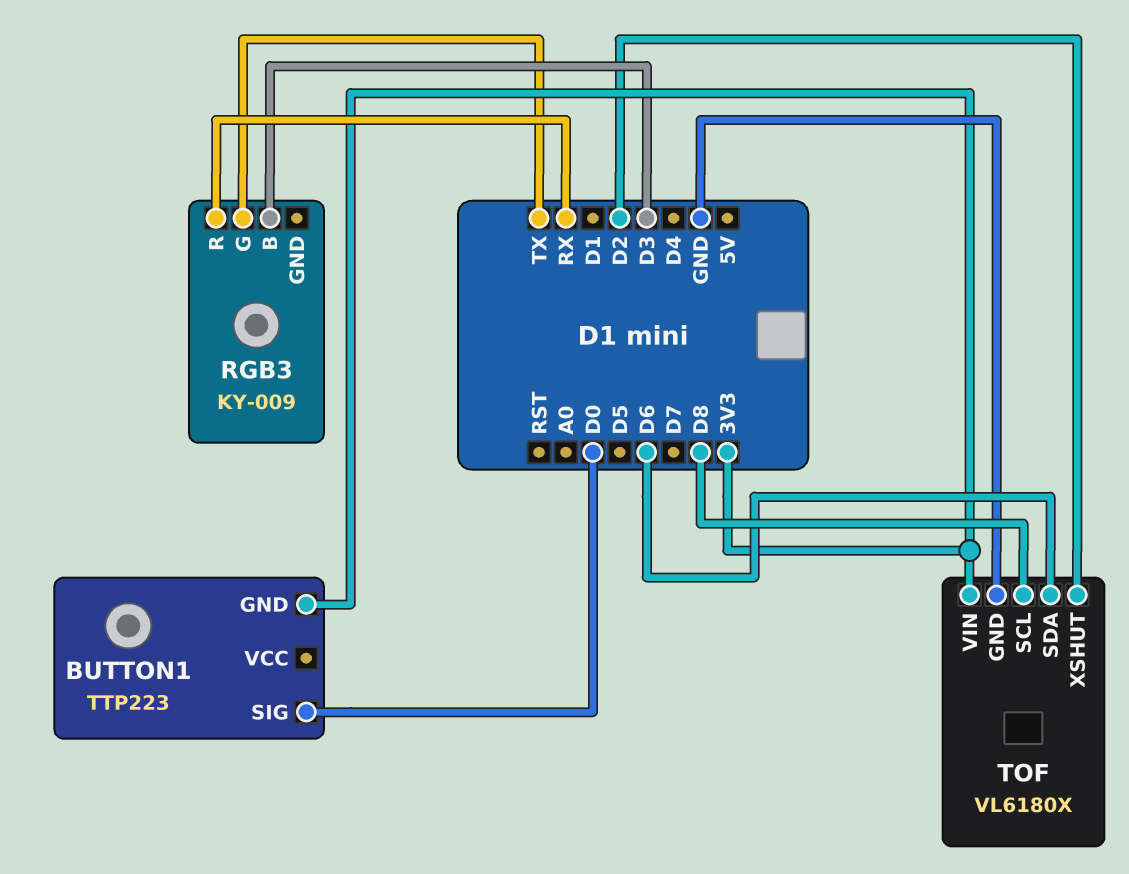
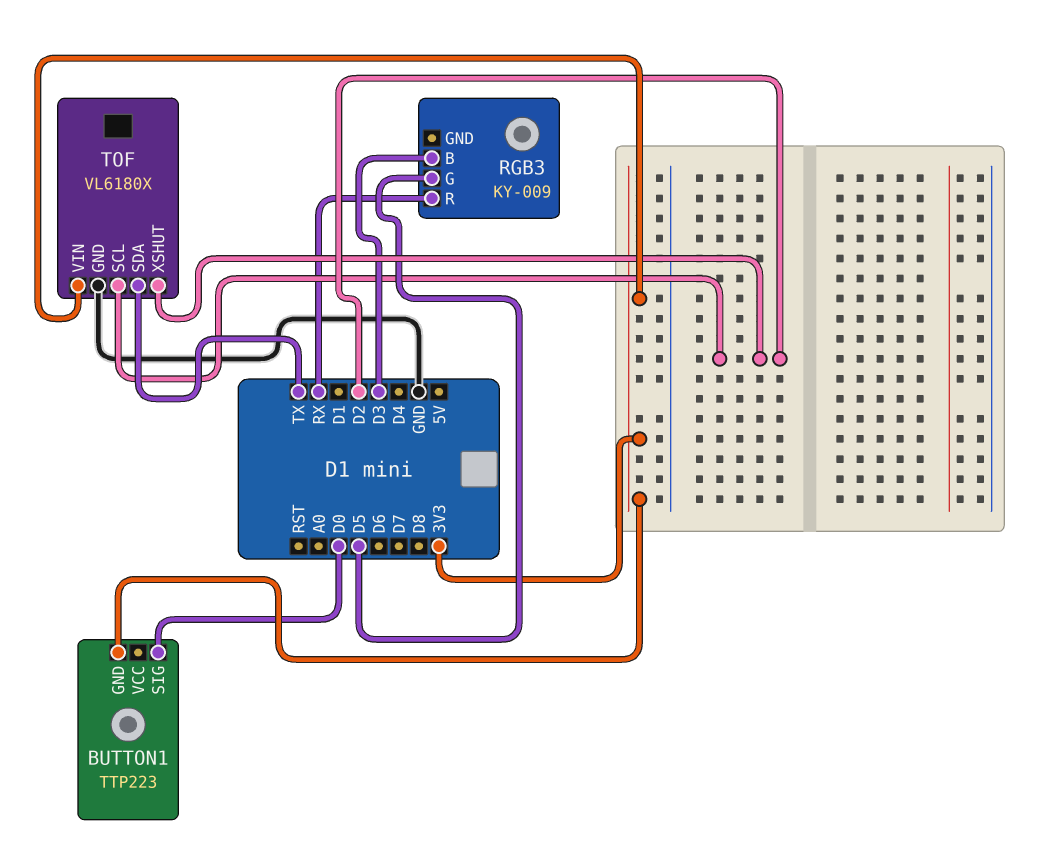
RGB3 pin G: TX -> D5
TOF pin SCL: D8 -> D2
TOF pin SDA: D6 -> TX

